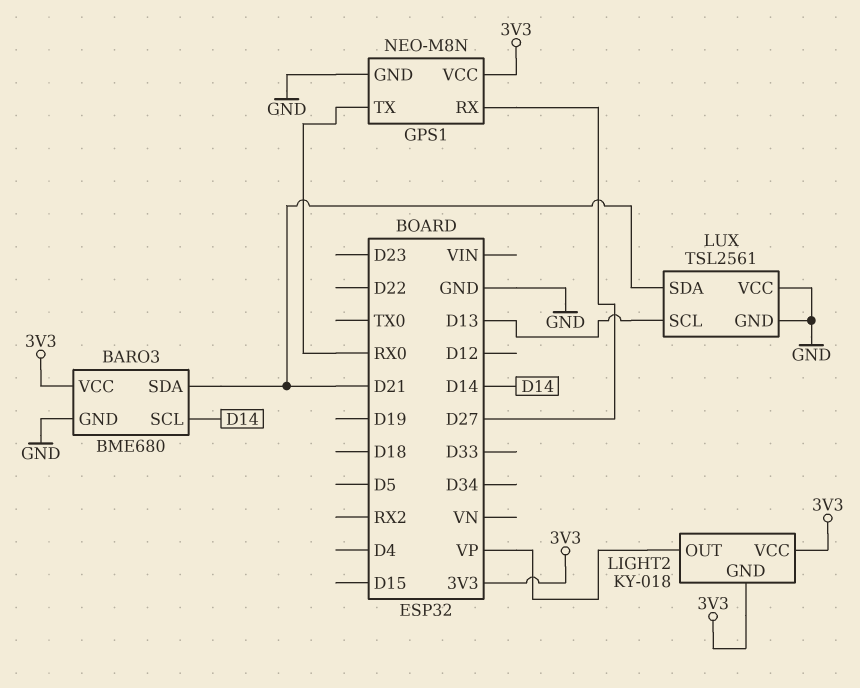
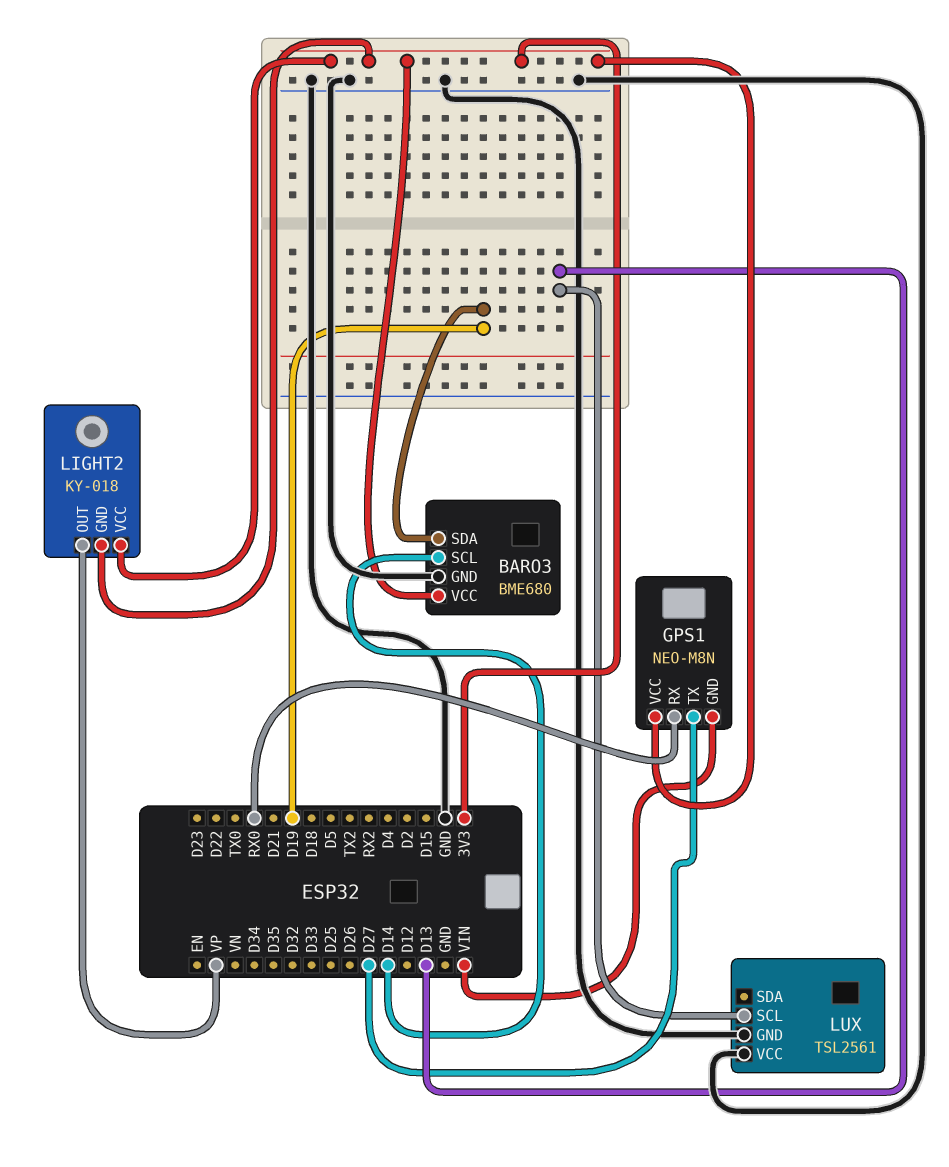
BARO3 pin SDA: D21 -> D19
GPS1 pin GND: GND -> VIN
GPS1 pin RX: D27 -> RX0
GPS1 pin TX: RX0 -> D27
LUX pin SDA: D21 -> none

